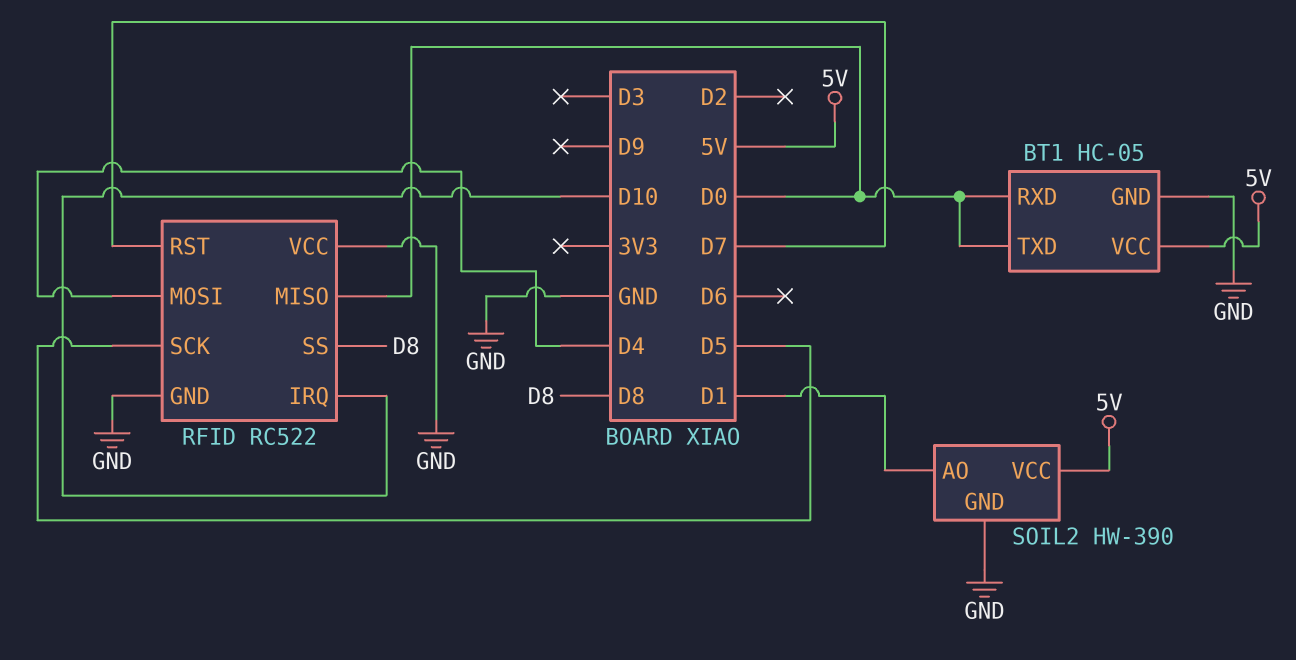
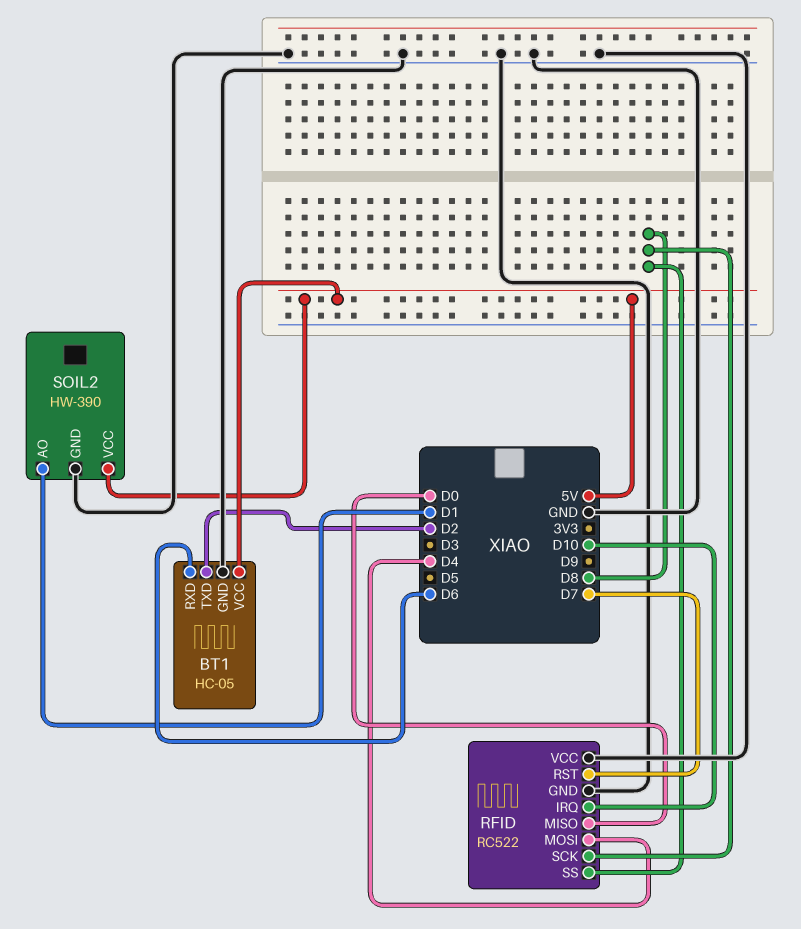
BT1 pin RXD: D0 -> D6
BT1 pin TXD: D0 -> D2
RFID pin SCK: D5 -> D8

